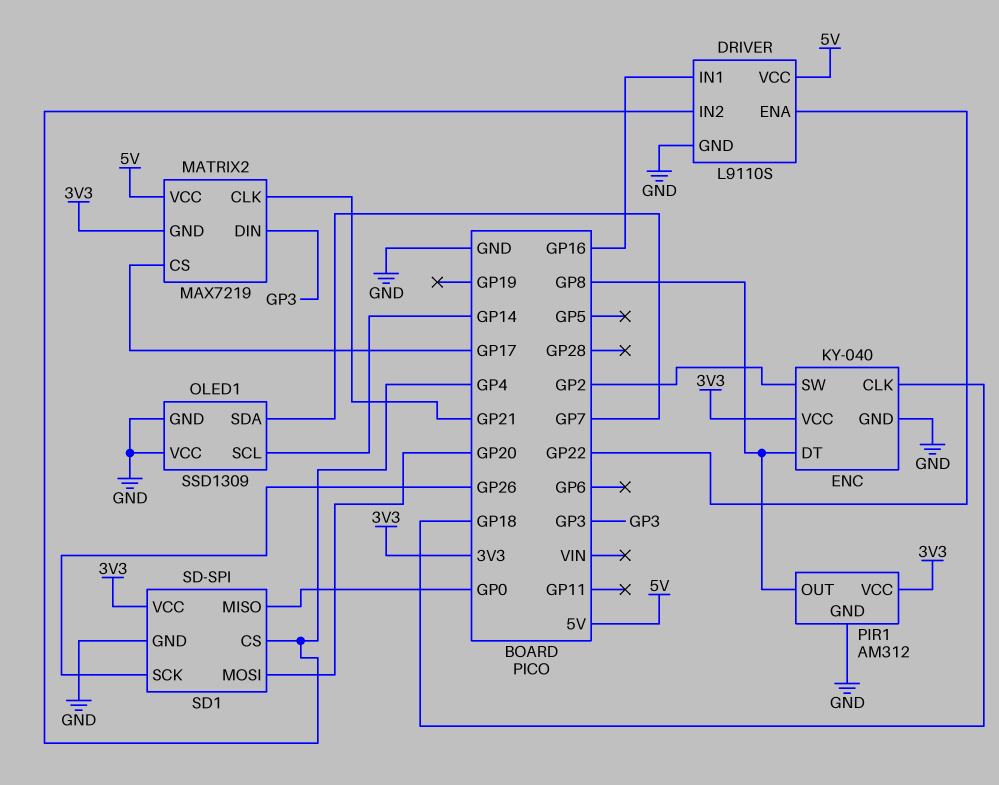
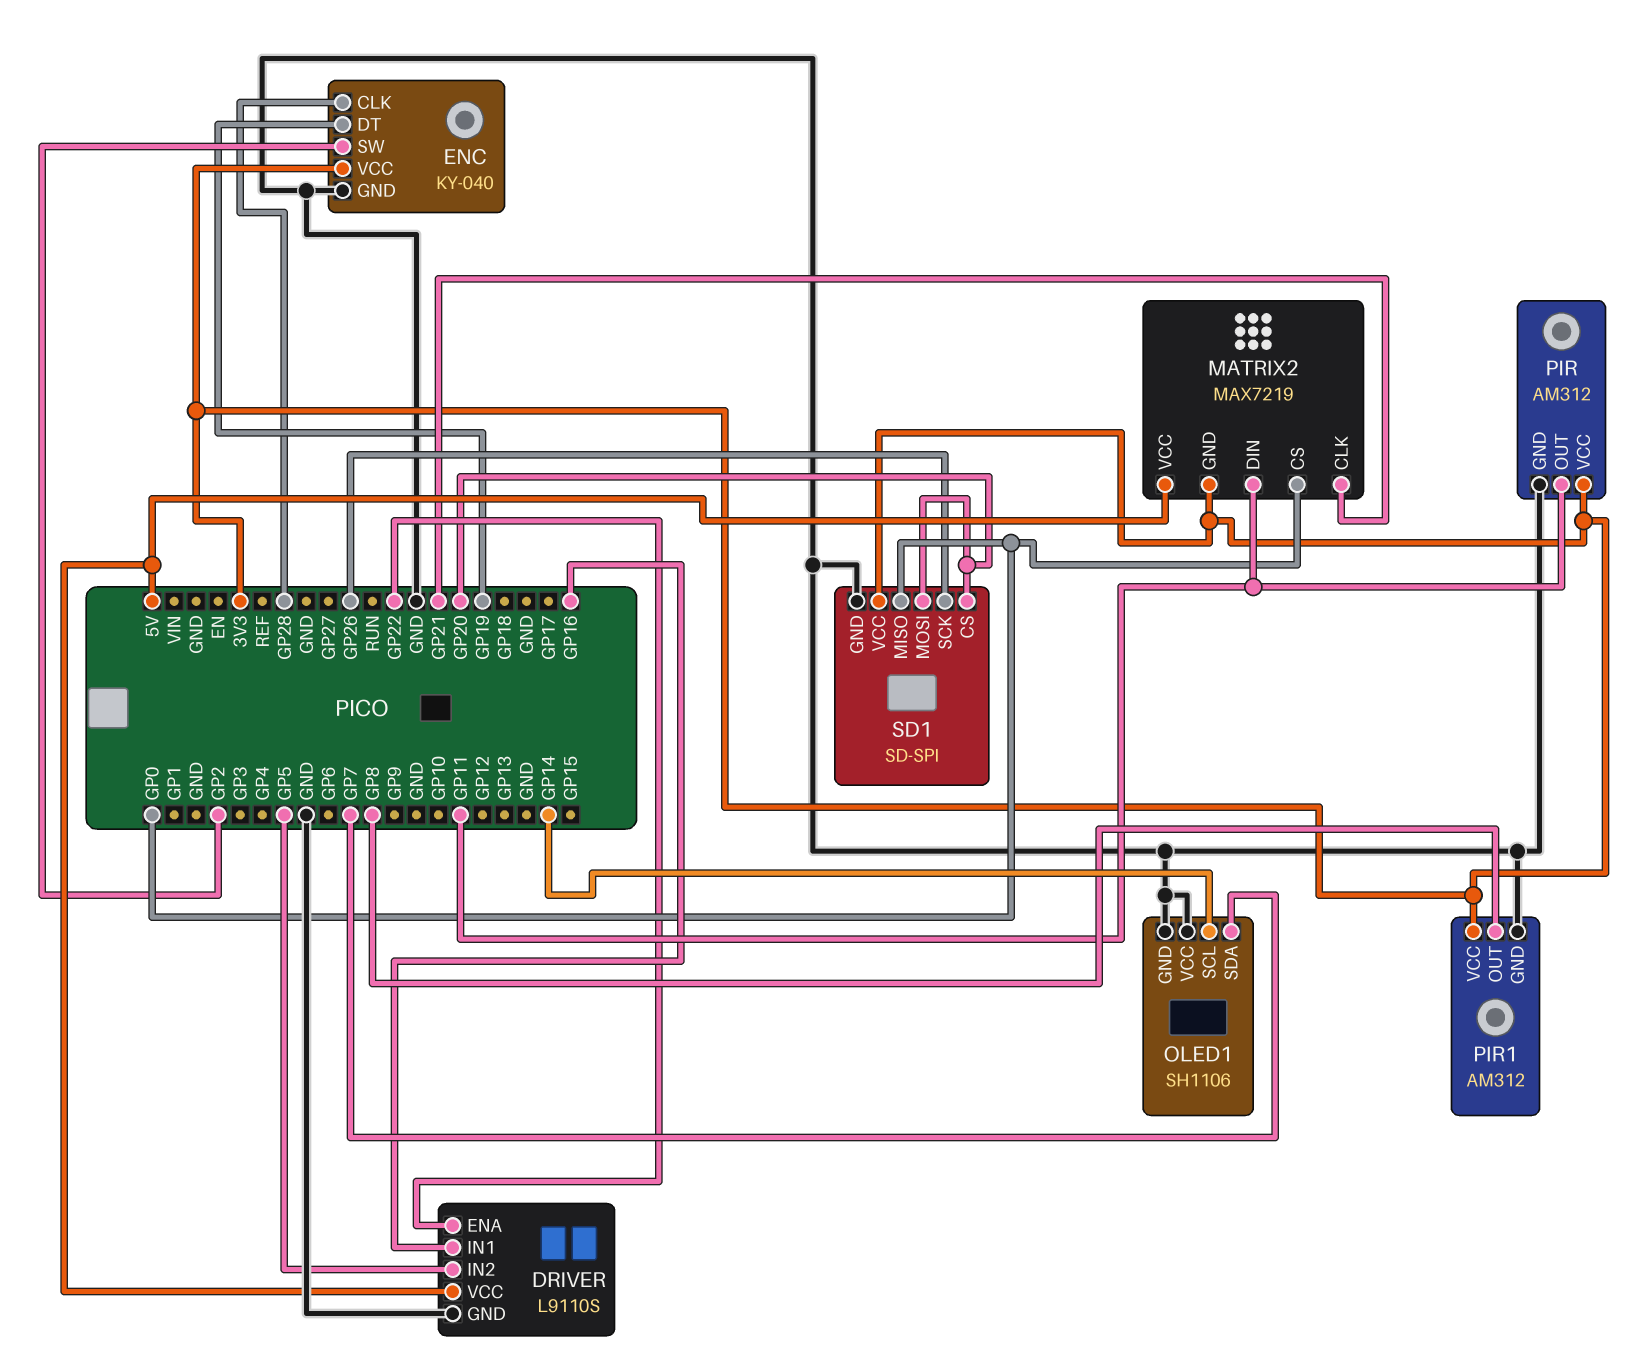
DRIVER pin IN2: GP4 -> GP5
ENC pin CLK: GP18 -> GP28
ENC pin DT: GP8 -> GP19
MATRIX2 pin CS: GP17 -> GP0
MATRIX2 pin DIN: GP3 -> GP11
OLED1: SSD1309 -> SH1106
PIR: none -> AM312
PIR pin GND: none -> GND
PIR pin OUT: none -> GP11
PIR pin VCC: none -> 3V3
SD1 pin CS: GP4 -> GP20

